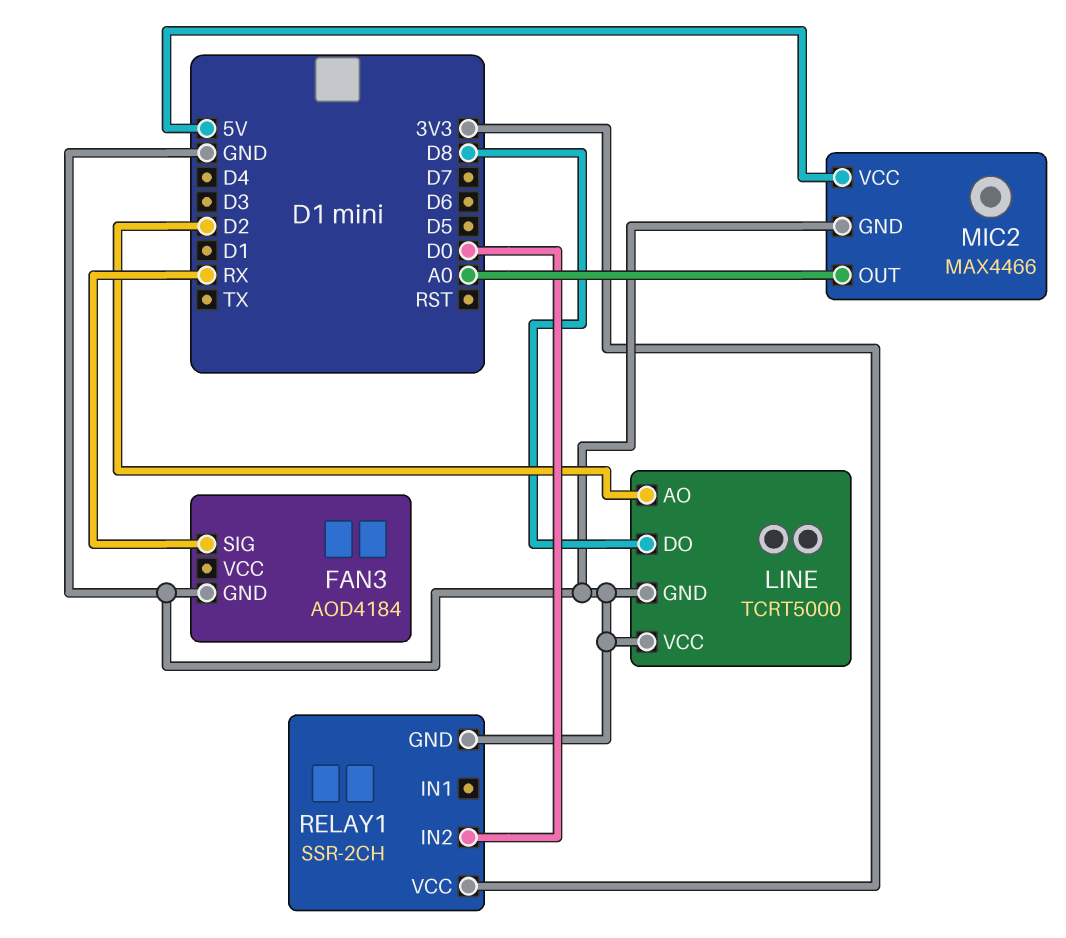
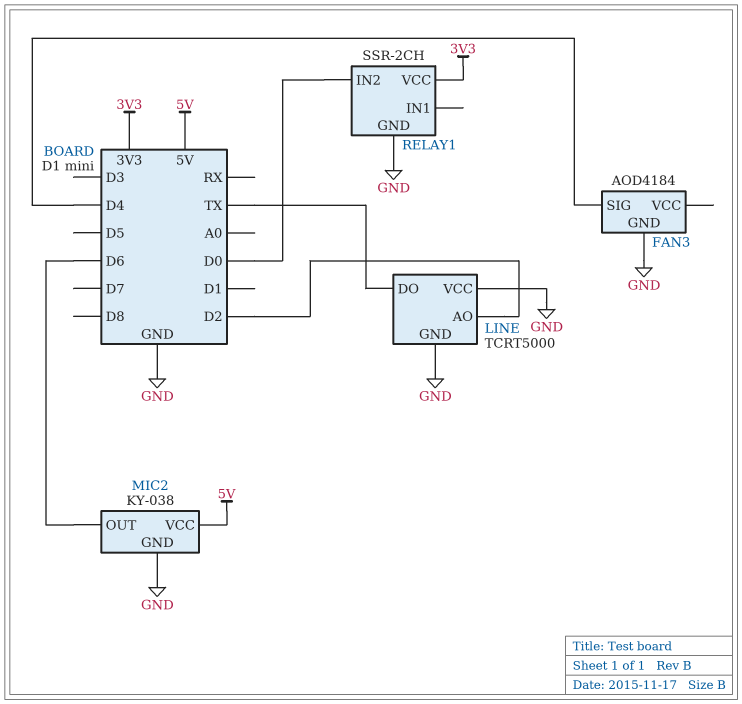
FAN3 pin SIG: RX -> D4
LINE pin DO: D8 -> TX
MIC2: MAX4466 -> KY-038
MIC2 pin OUT: A0 -> D6

